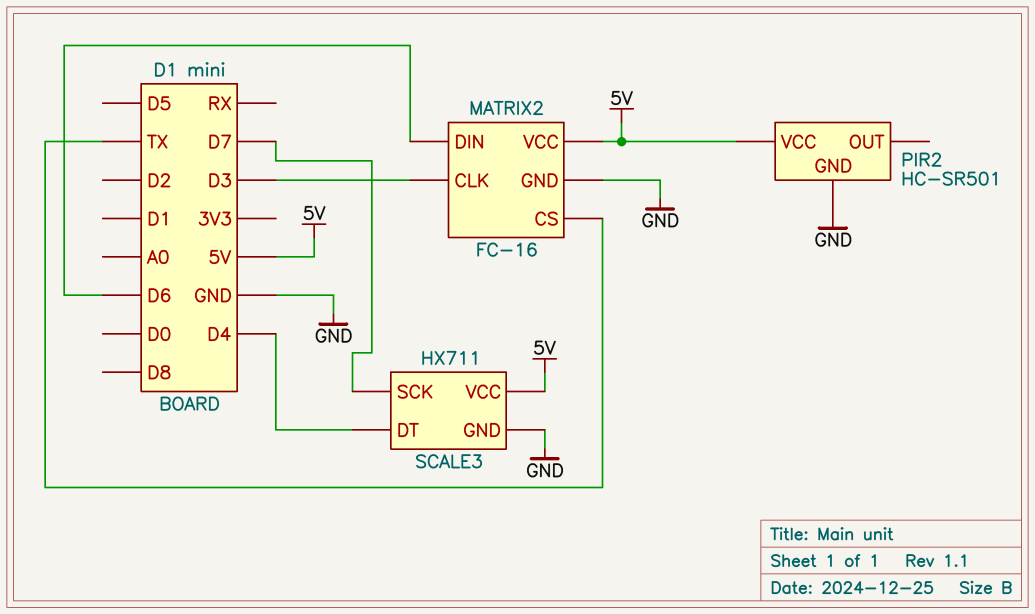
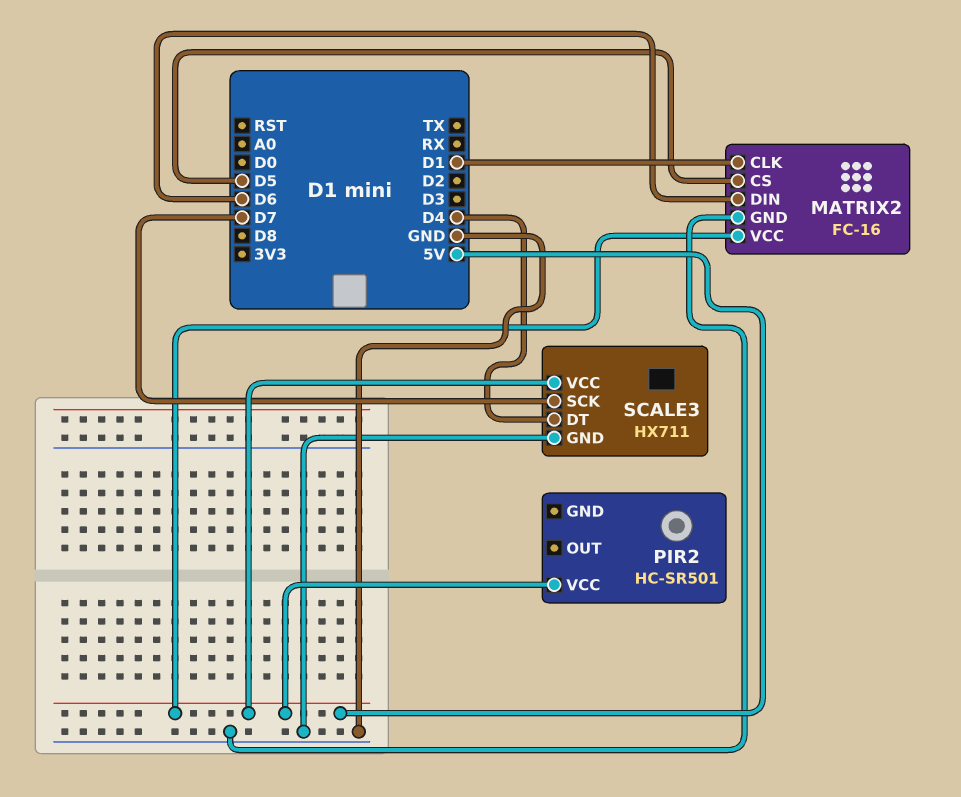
MATRIX2 pin CLK: D3 -> D1
MATRIX2 pin CS: TX -> D5
PIR2 pin GND: GND -> none

